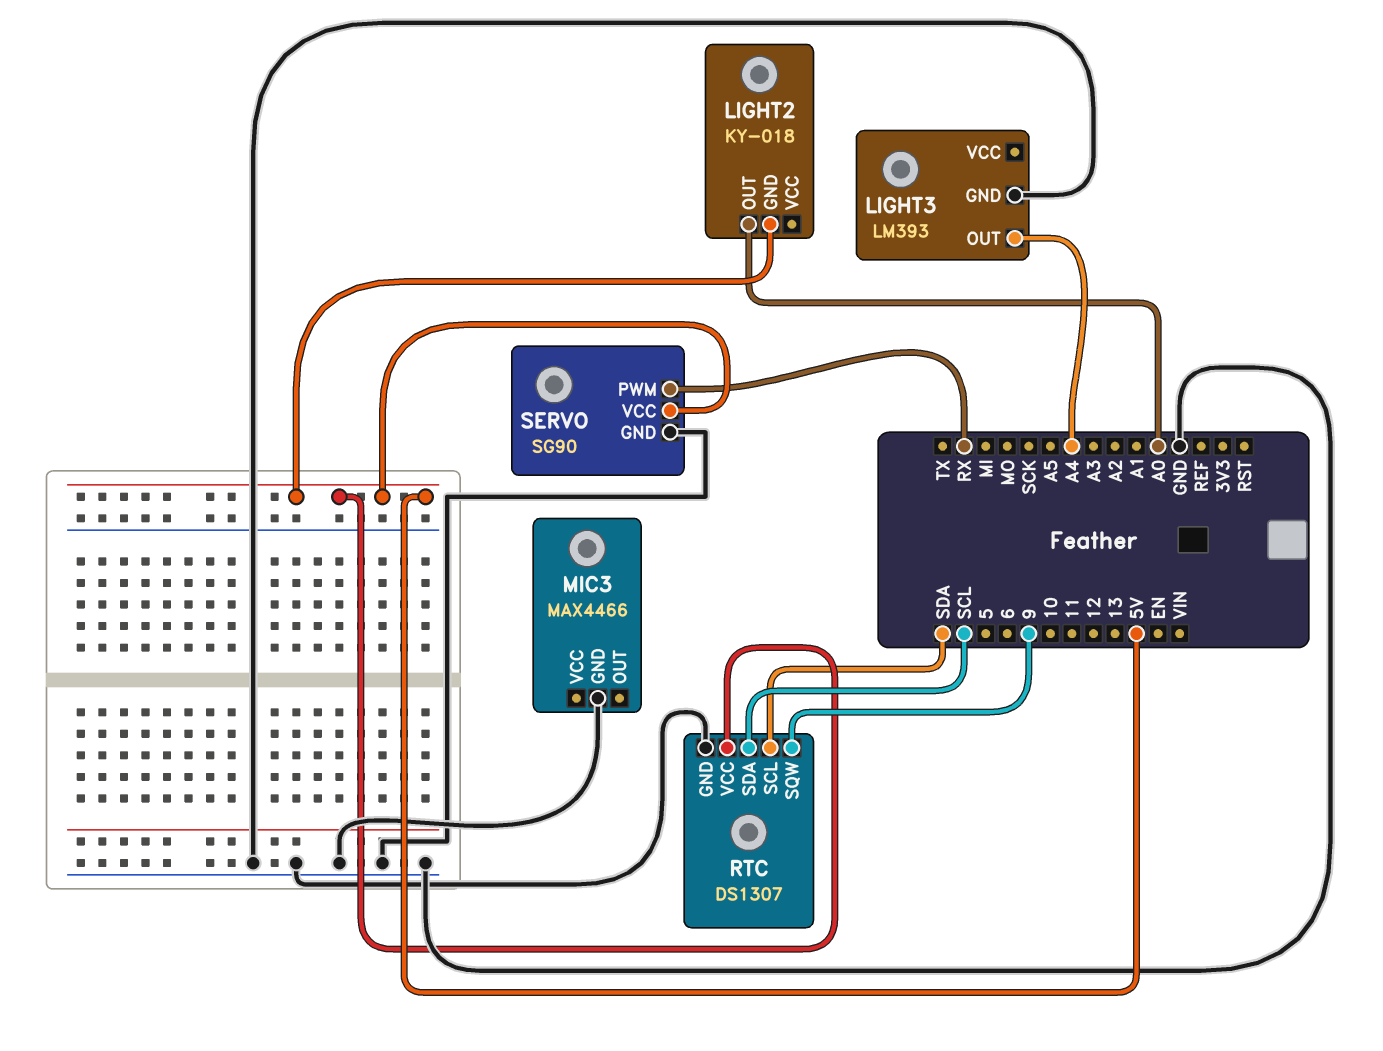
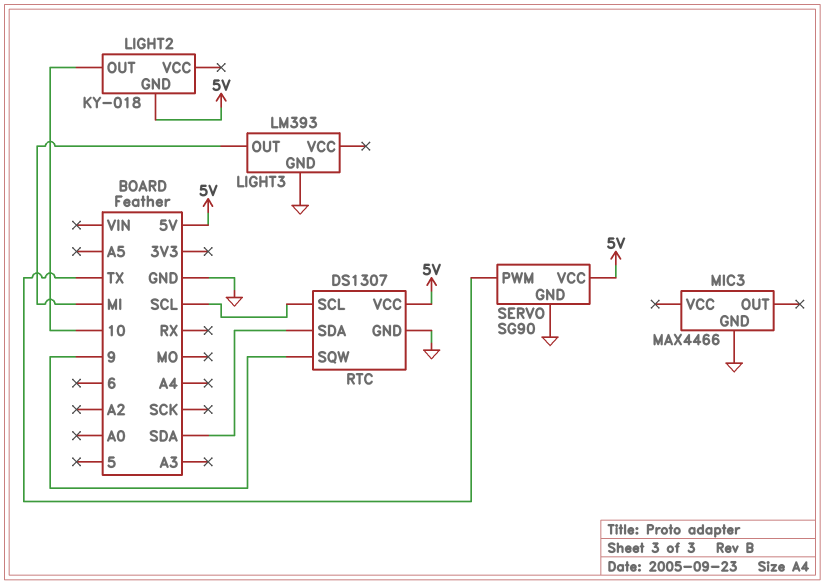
LIGHT2 pin OUT: A0 -> 10
LIGHT3 pin OUT: A4 -> MI
RTC pin SCL: SDA -> SCL
RTC pin SDA: SCL -> SDA
SERVO pin PWM: RX -> TX

